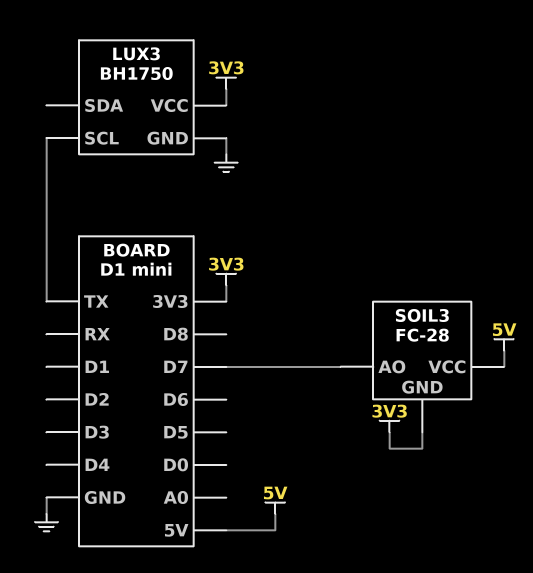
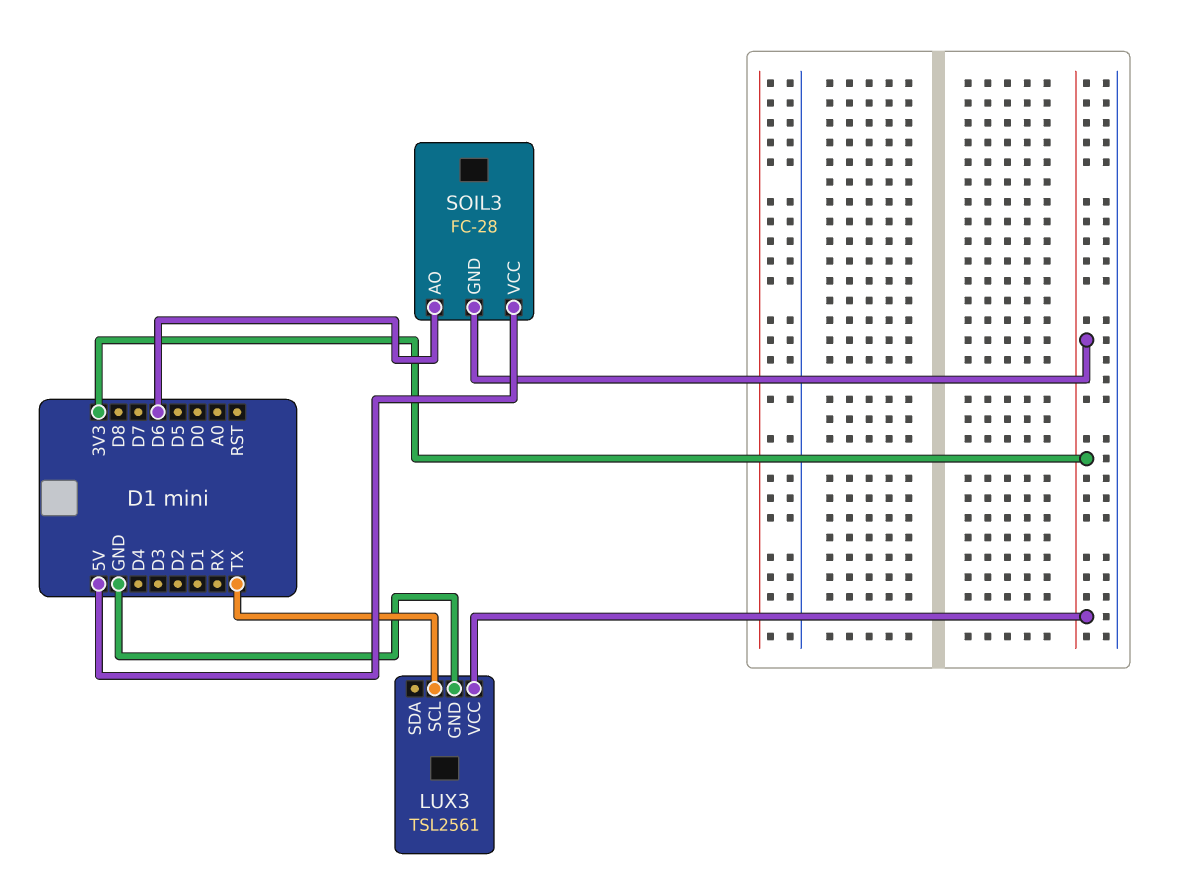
LUX3: BH1750 -> TSL2561
SOIL3 pin AO: D7 -> D6

